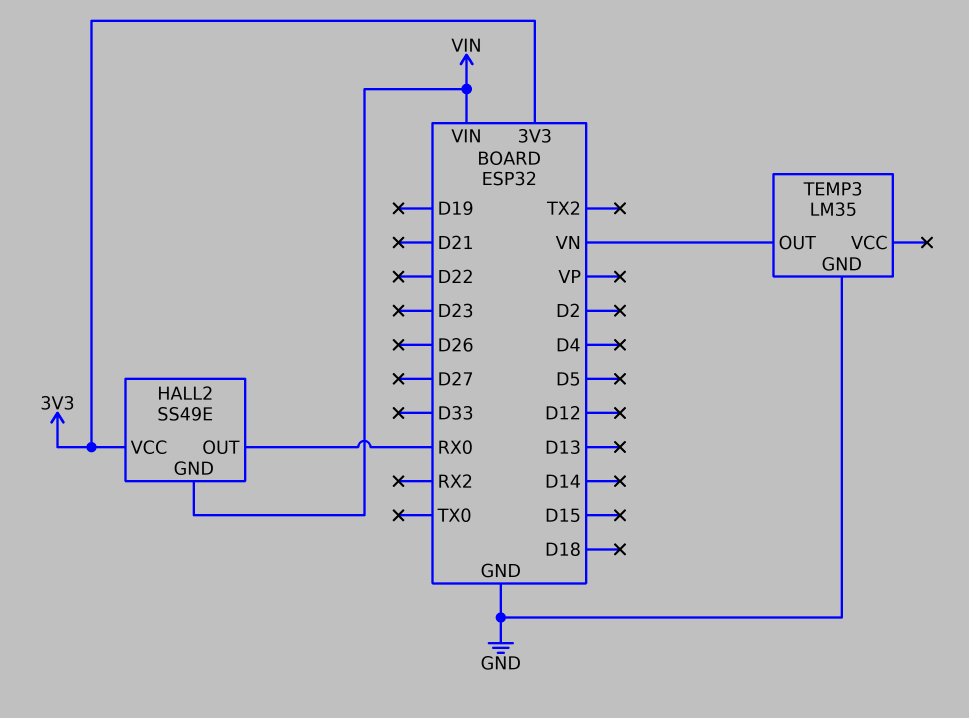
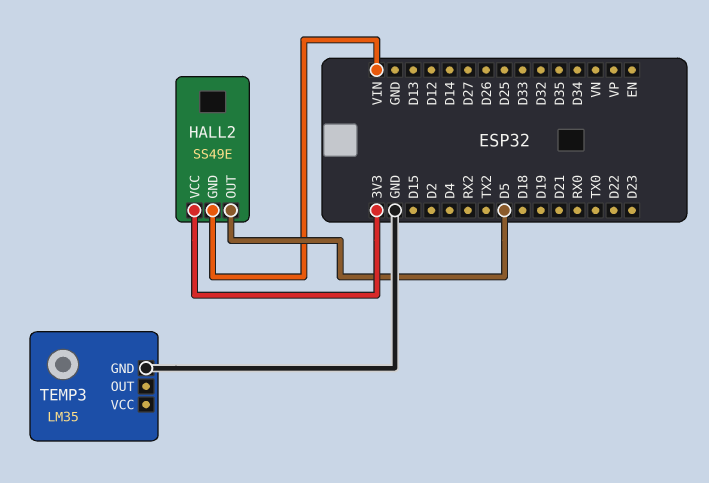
HALL2 pin OUT: RX0 -> D5
TEMP3 pin OUT: VN -> none

